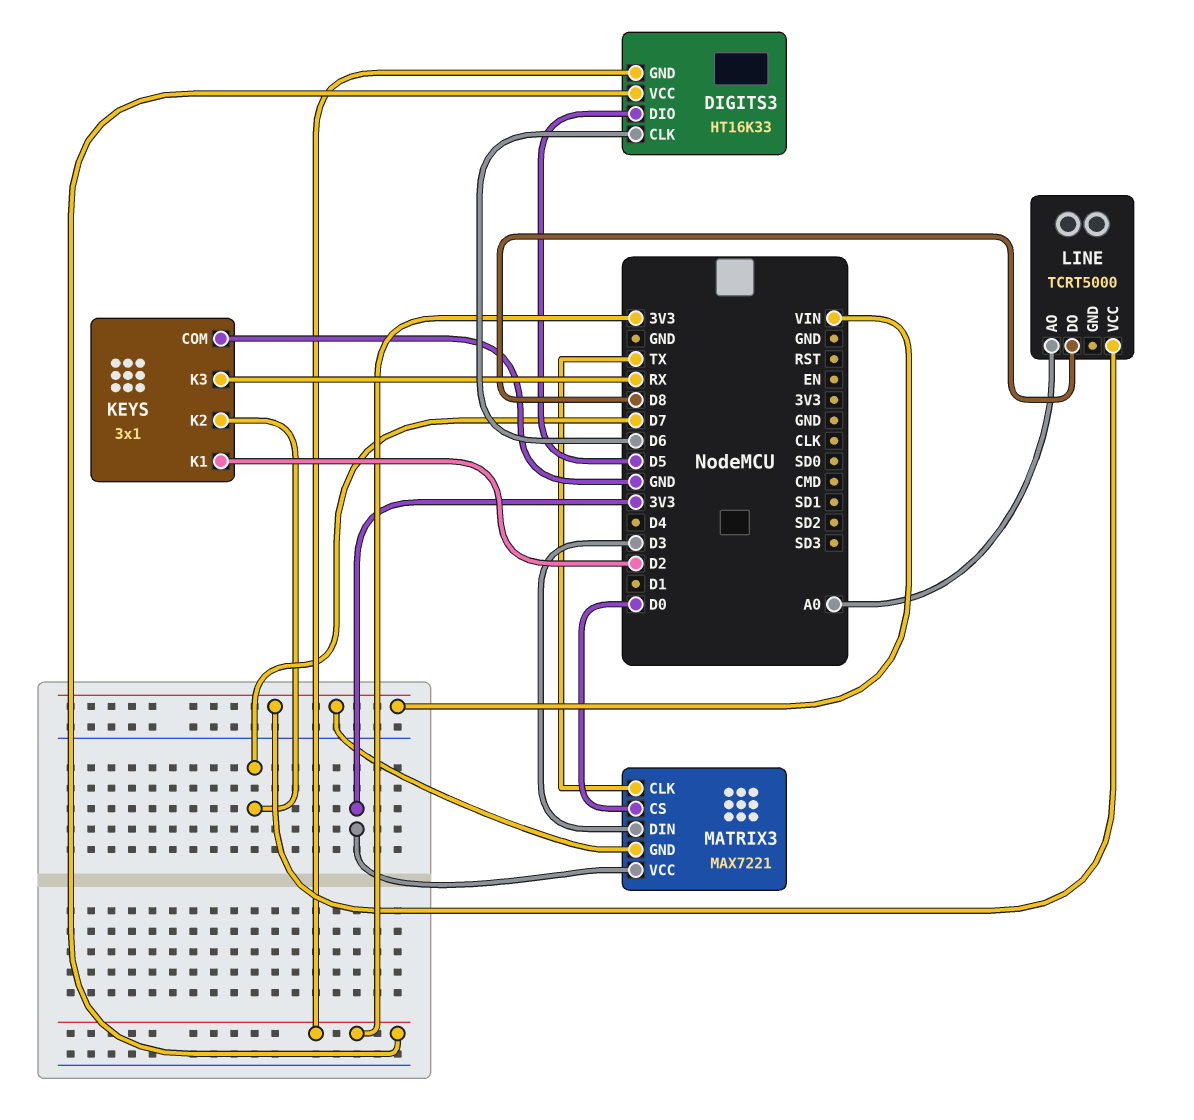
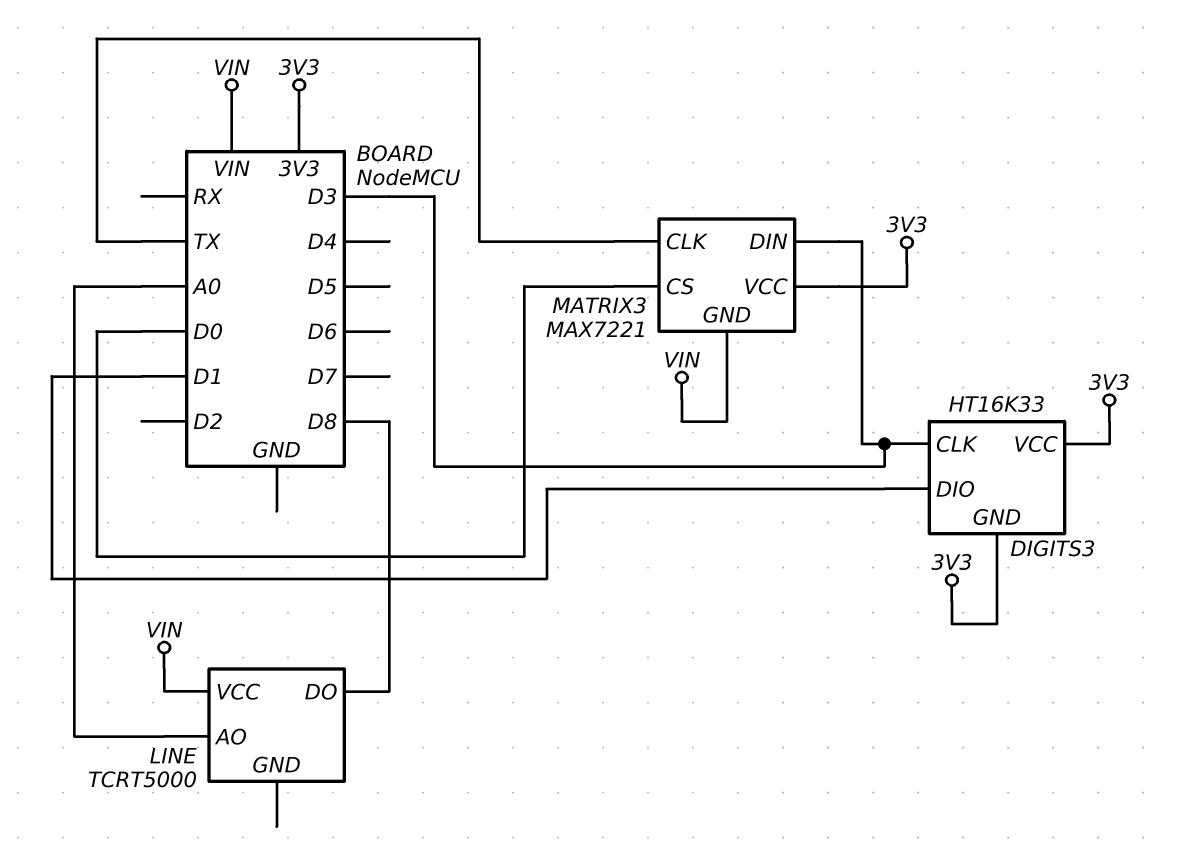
DIGITS3 pin CLK: D6 -> D3
DIGITS3 pin DIO: D5 -> D1
KEYS: 3x1 -> none
KEYS pin COM: GND -> none
KEYS pin K1: D2 -> none
KEYS pin K2: D7 -> none
KEYS pin K3: RX -> none

